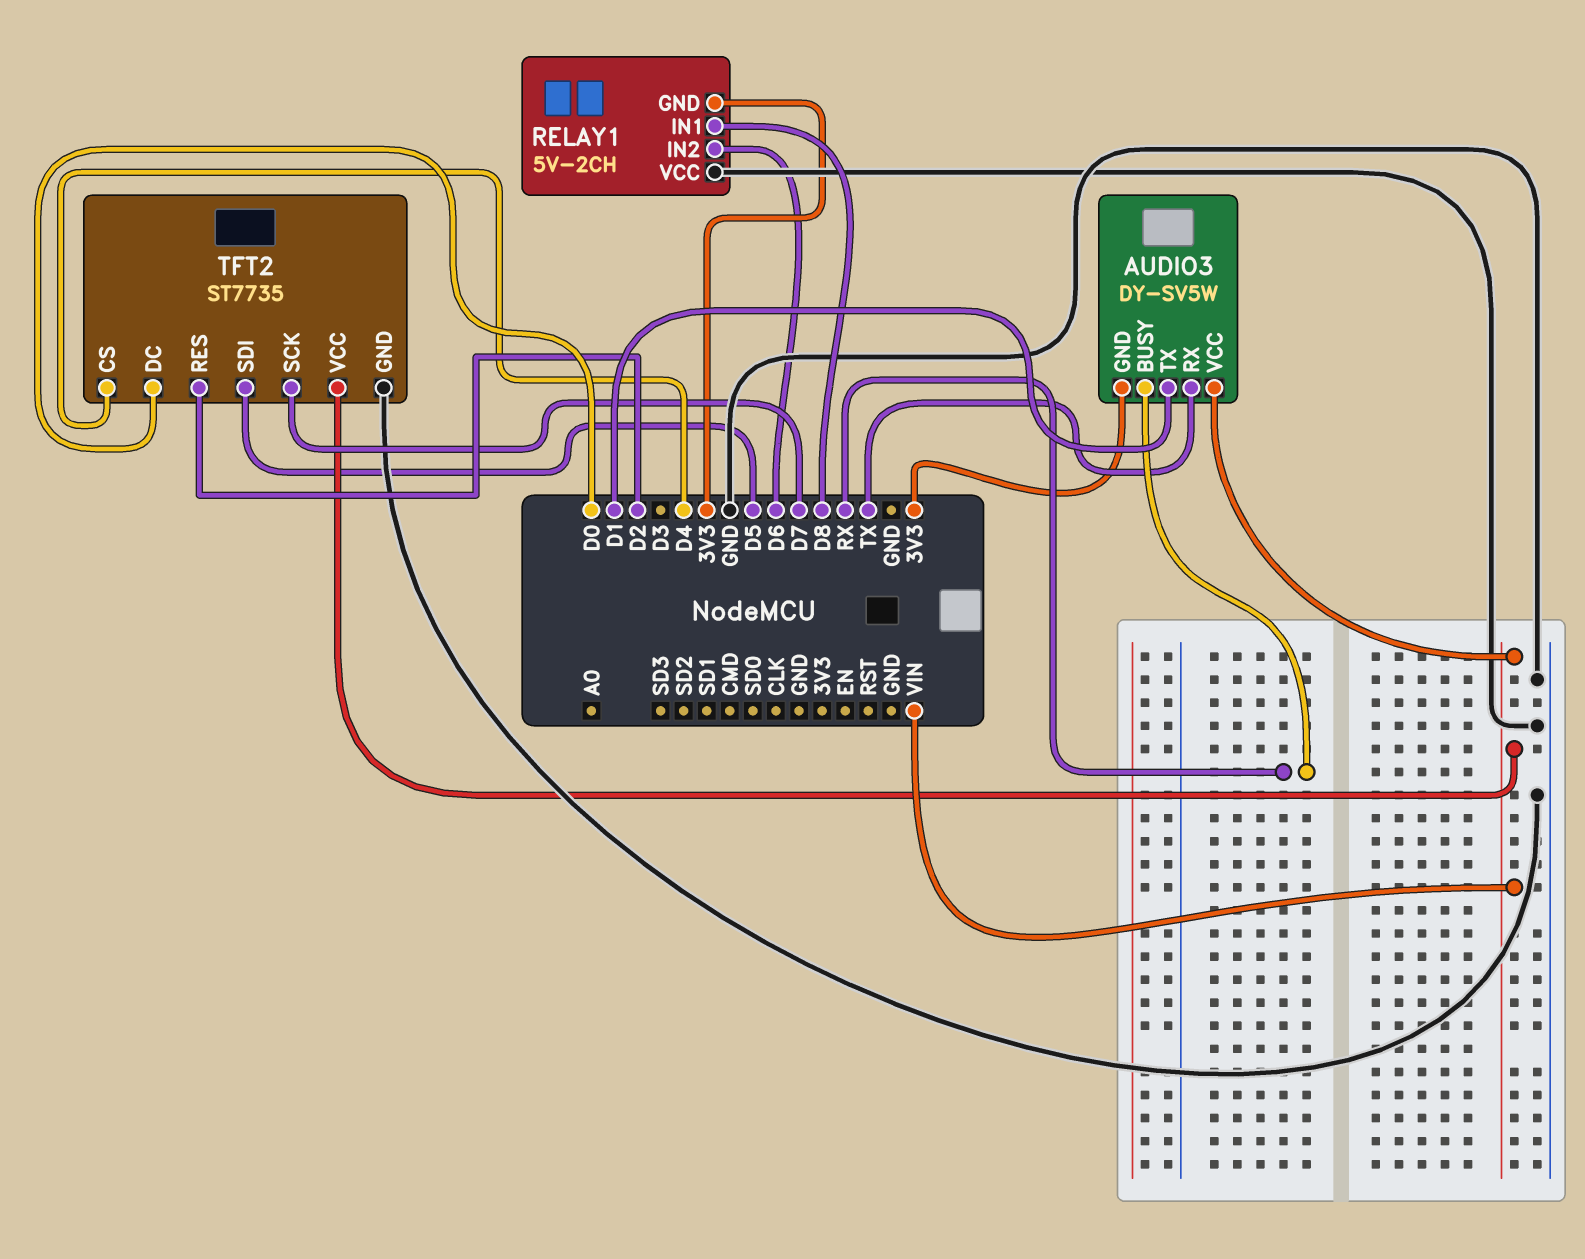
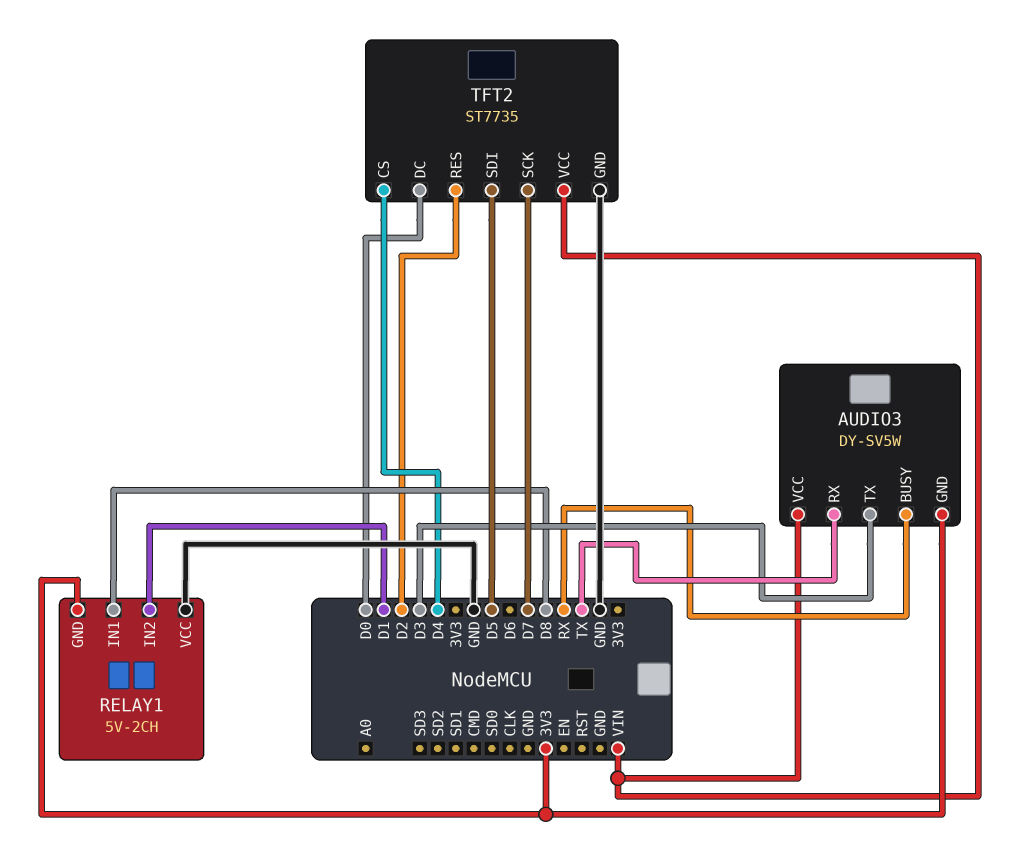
AUDIO3 pin TX: D1 -> D3
RELAY1 pin IN2: D6 -> D1

